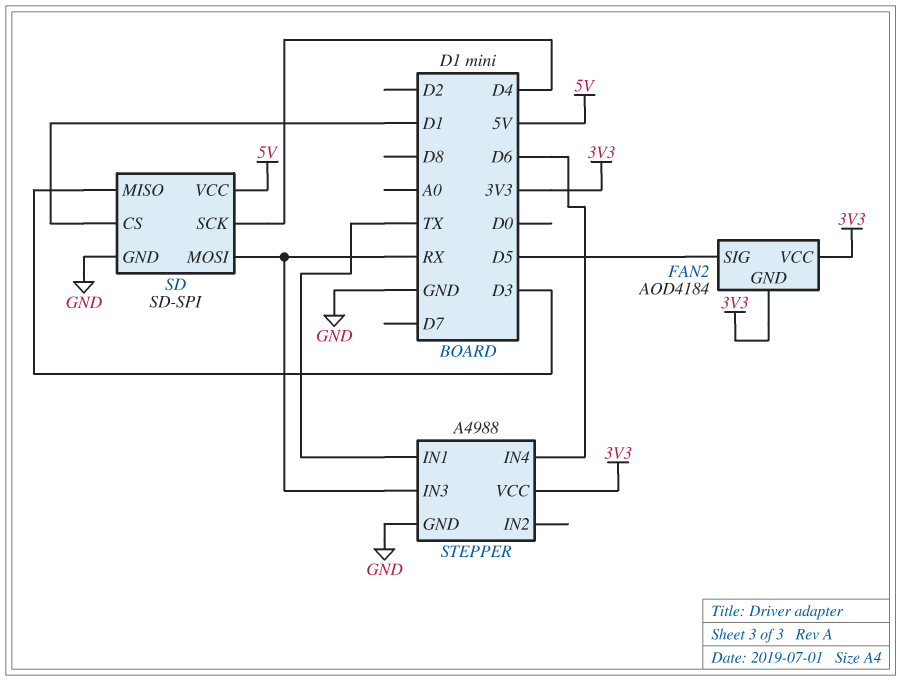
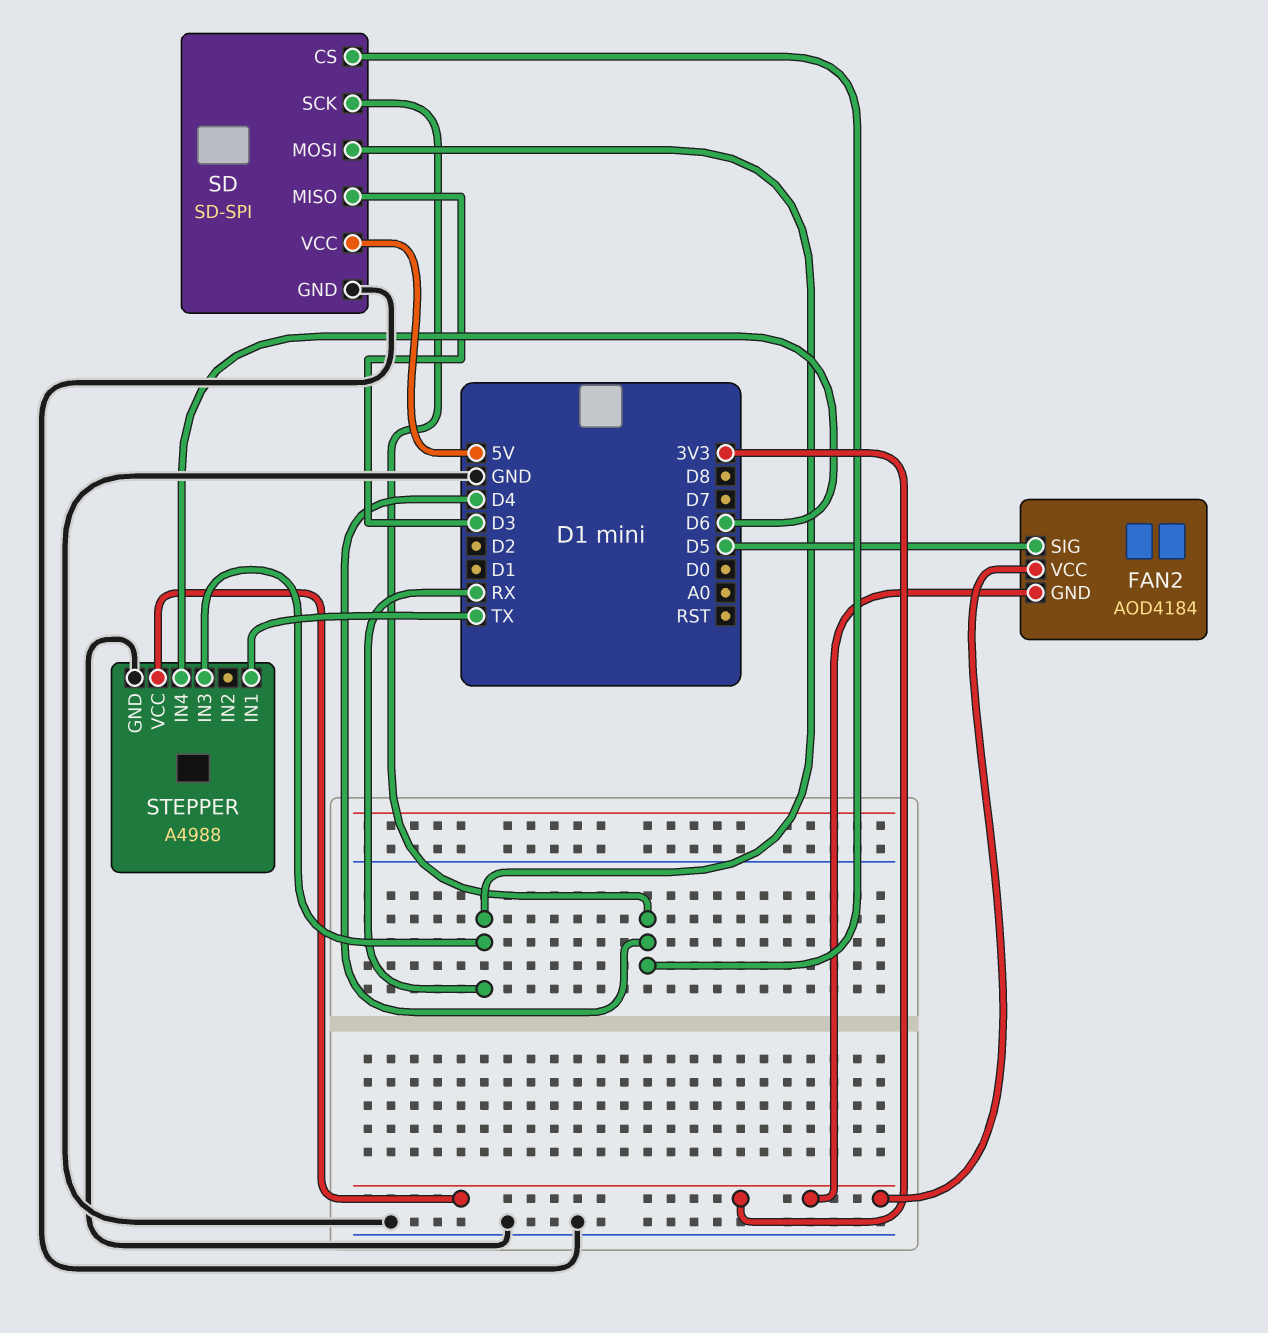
SD pin CS: D1 -> D4

